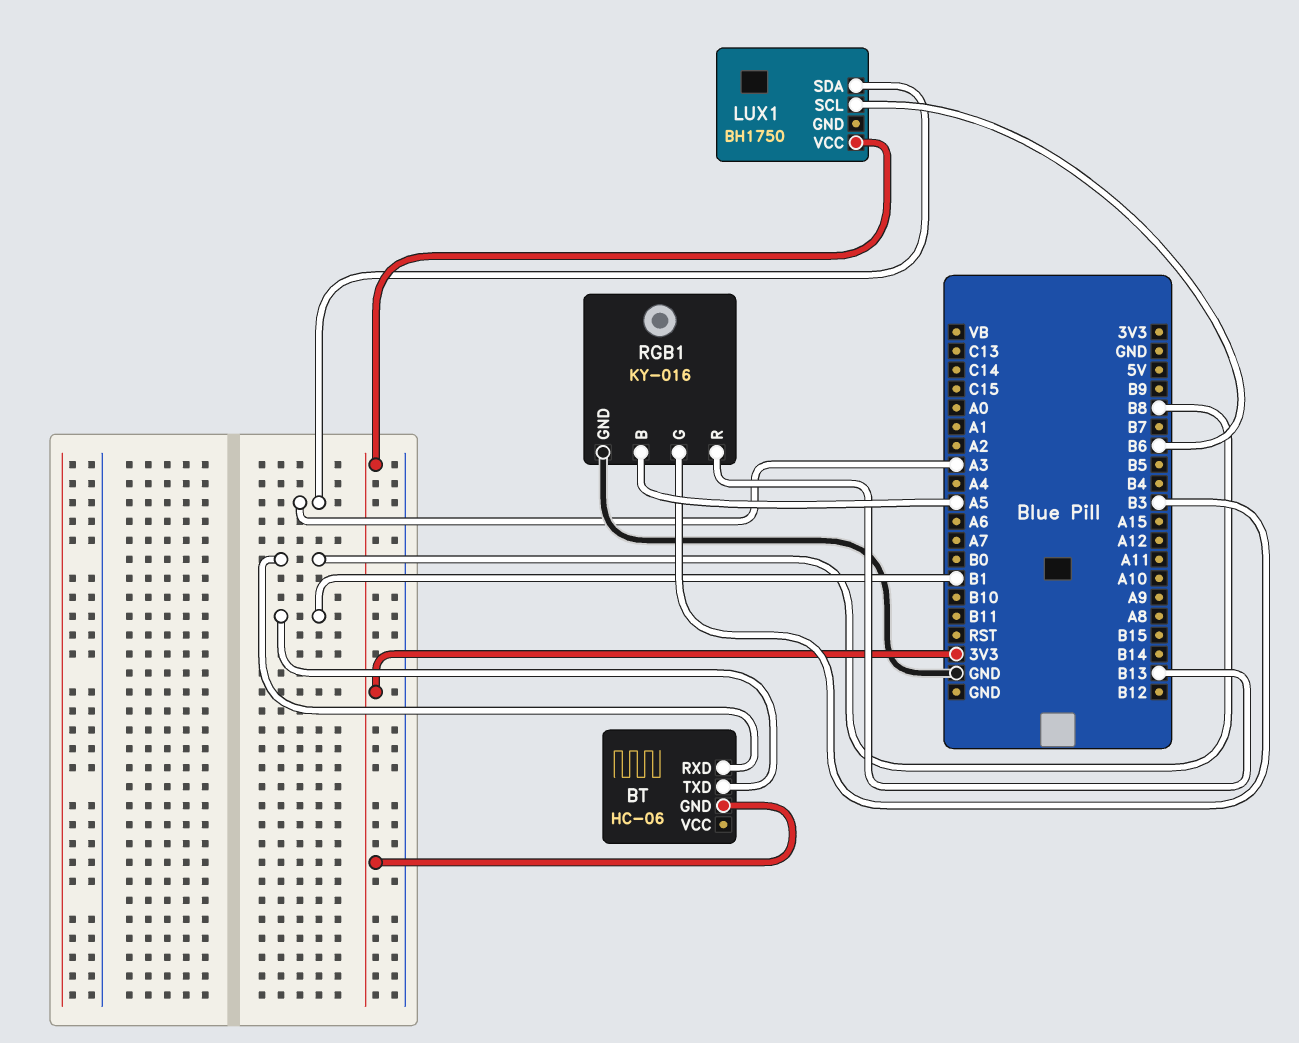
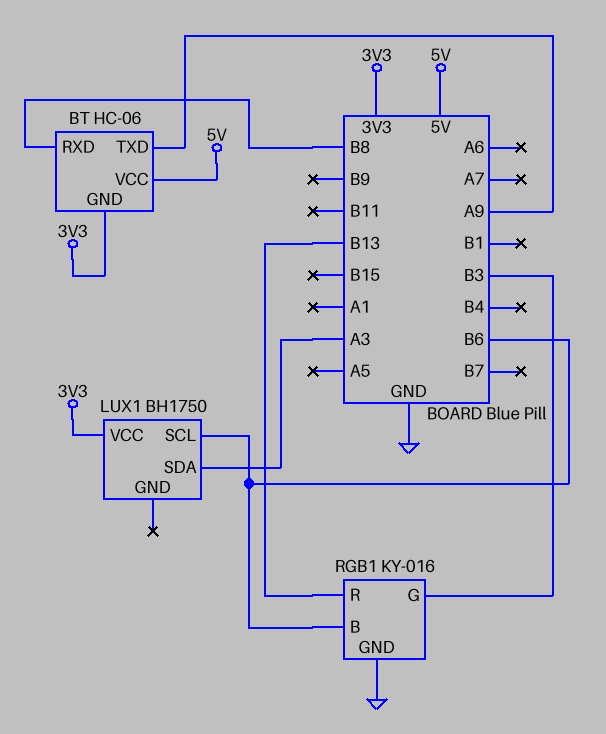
BT pin TXD: B1 -> A9
BT pin VCC: none -> 5V
RGB1 pin B: A5 -> B6

